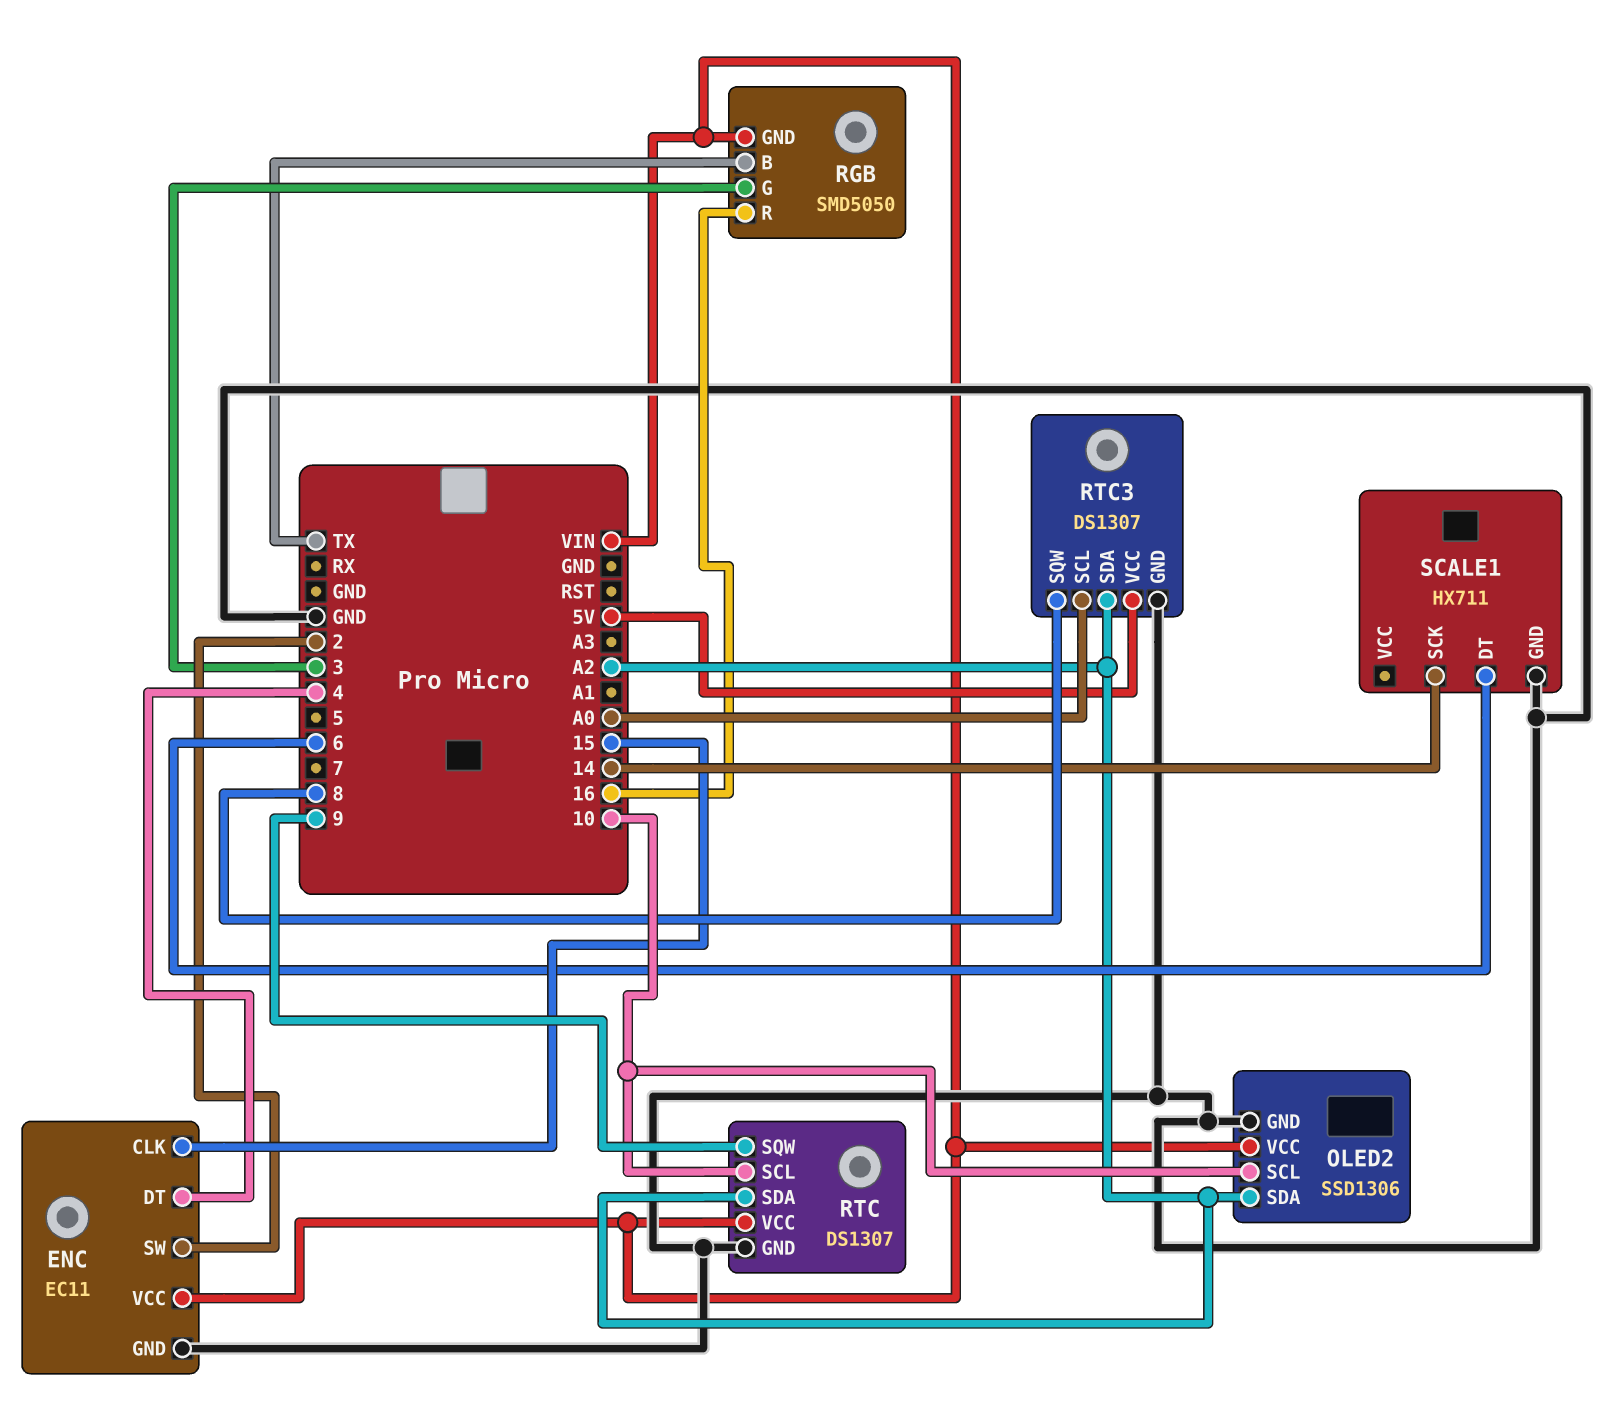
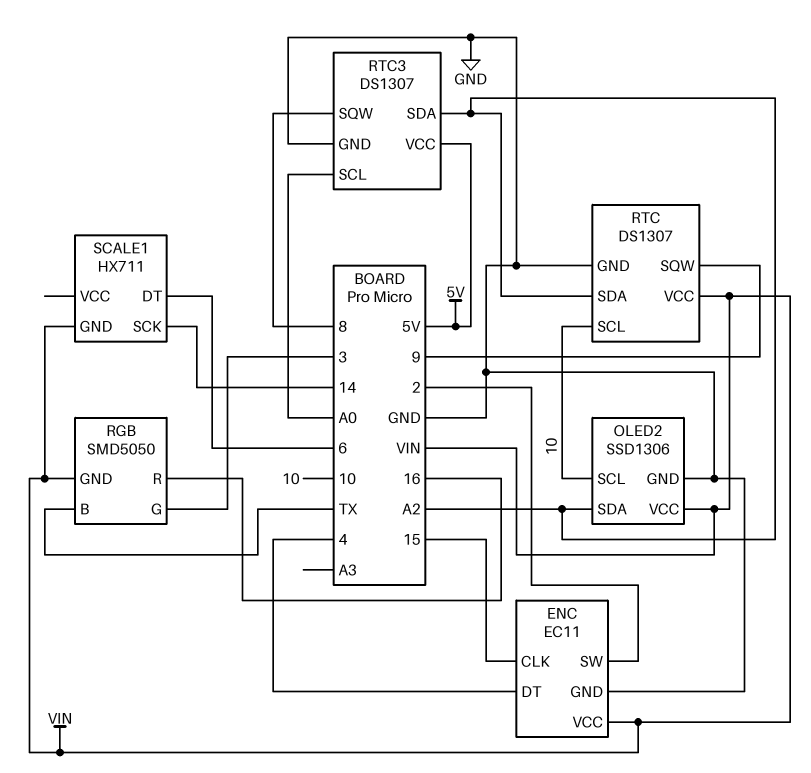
SCALE1 pin GND: GND -> VIN

